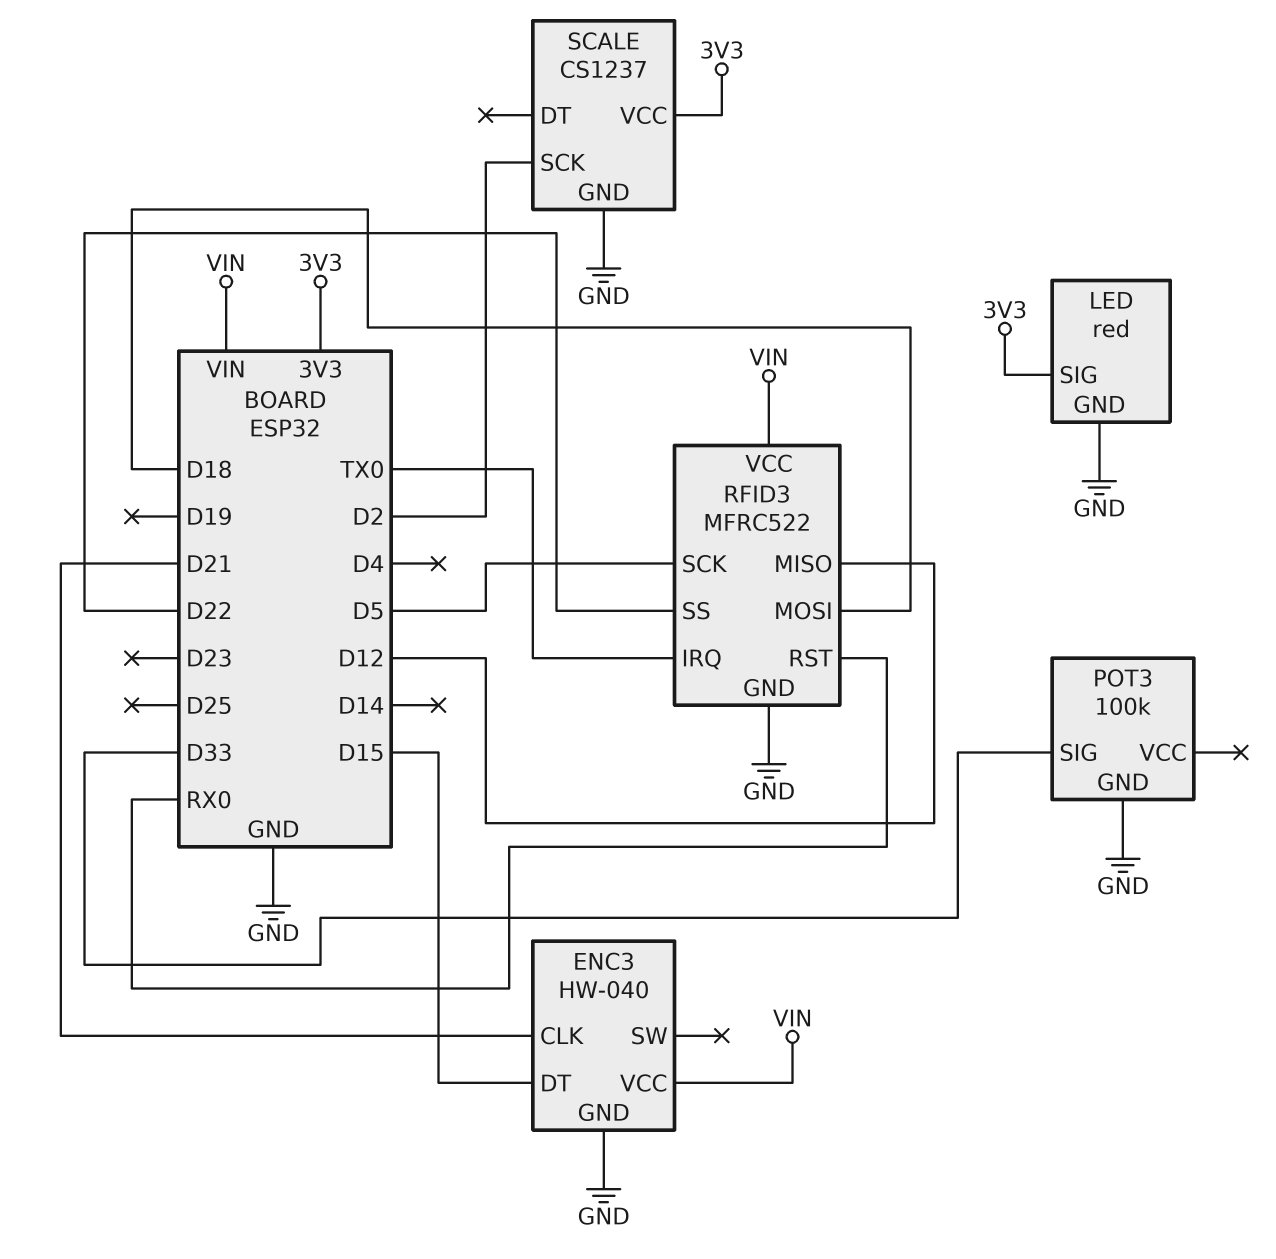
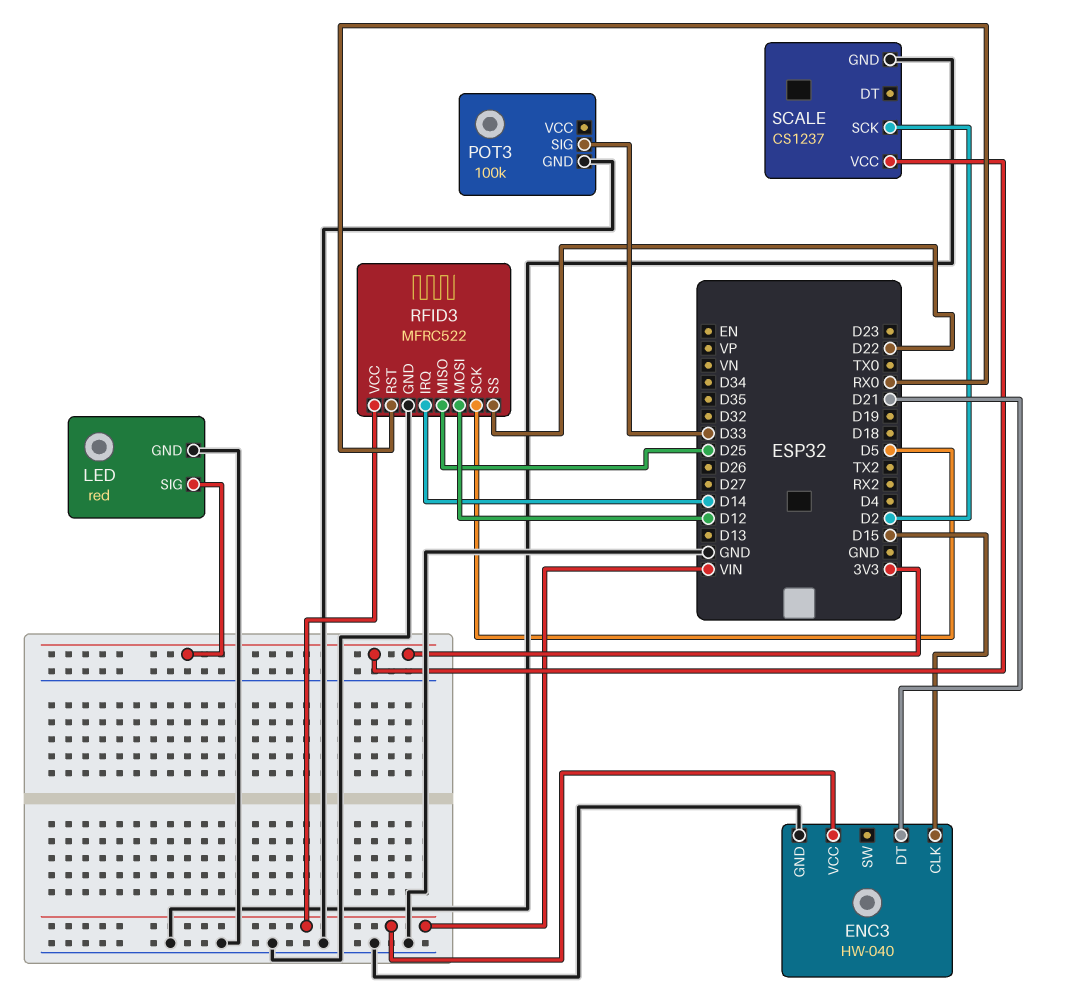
ENC3 pin CLK: D21 -> D15
ENC3 pin DT: D15 -> D21
RFID3 pin IRQ: TX0 -> D14
RFID3 pin MISO: D12 -> D25
RFID3 pin MOSI: D18 -> D12

